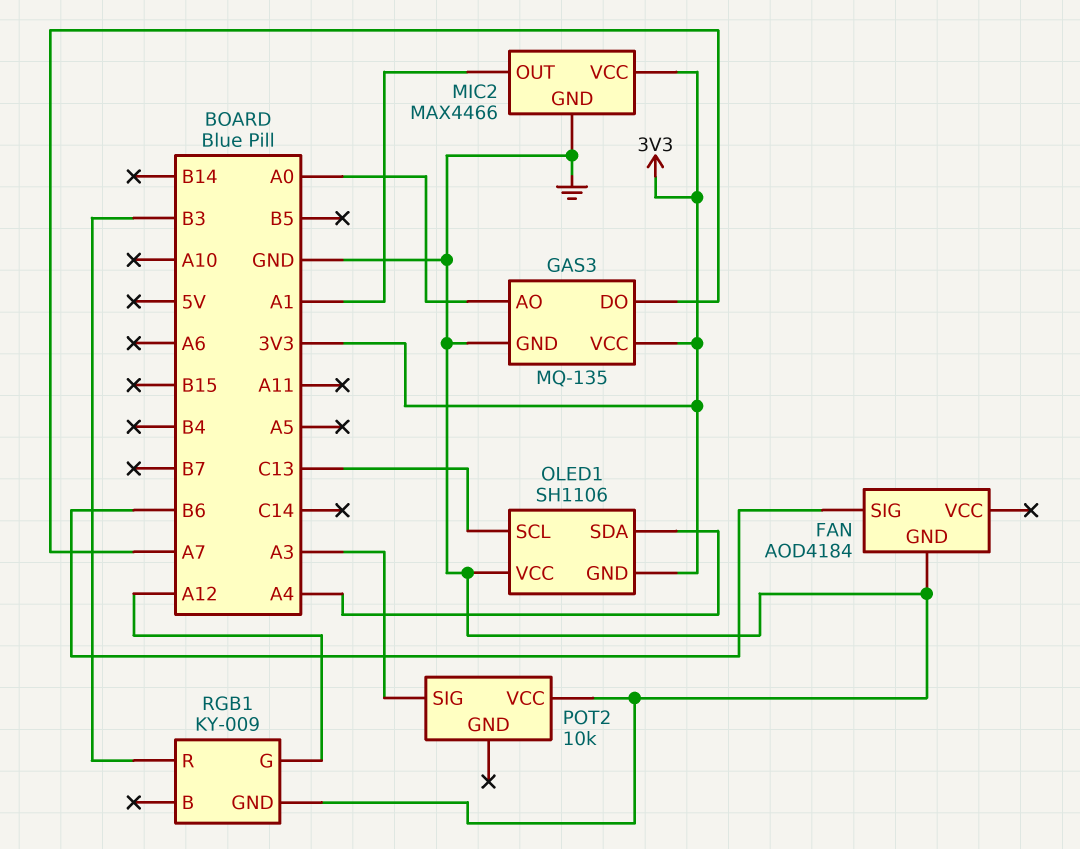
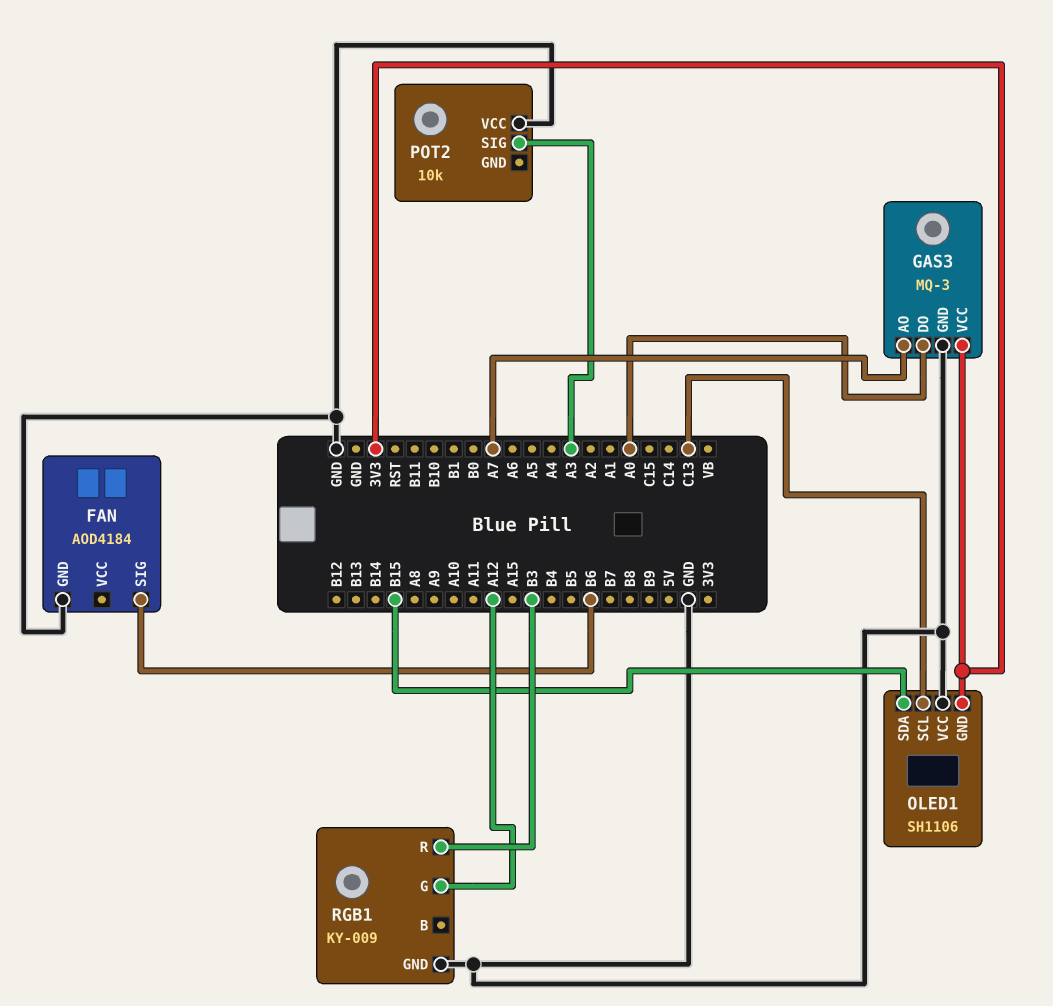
GAS3: MQ-135 -> MQ-3
GAS3 pin AO: A0 -> A7
GAS3 pin DO: A7 -> A0
MIC2: MAX4466 -> none
MIC2 pin GND: GND -> none
MIC2 pin OUT: A1 -> none
MIC2 pin VCC: 3V3 -> none
OLED1 pin SDA: A4 -> B15

